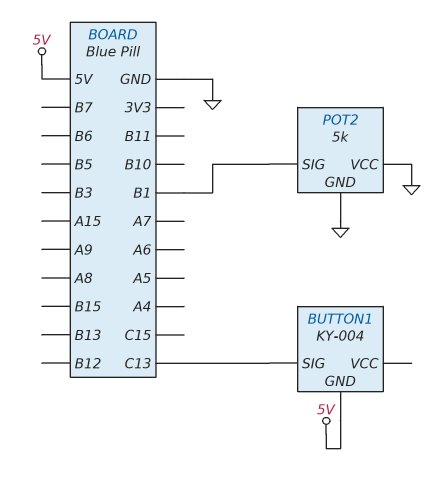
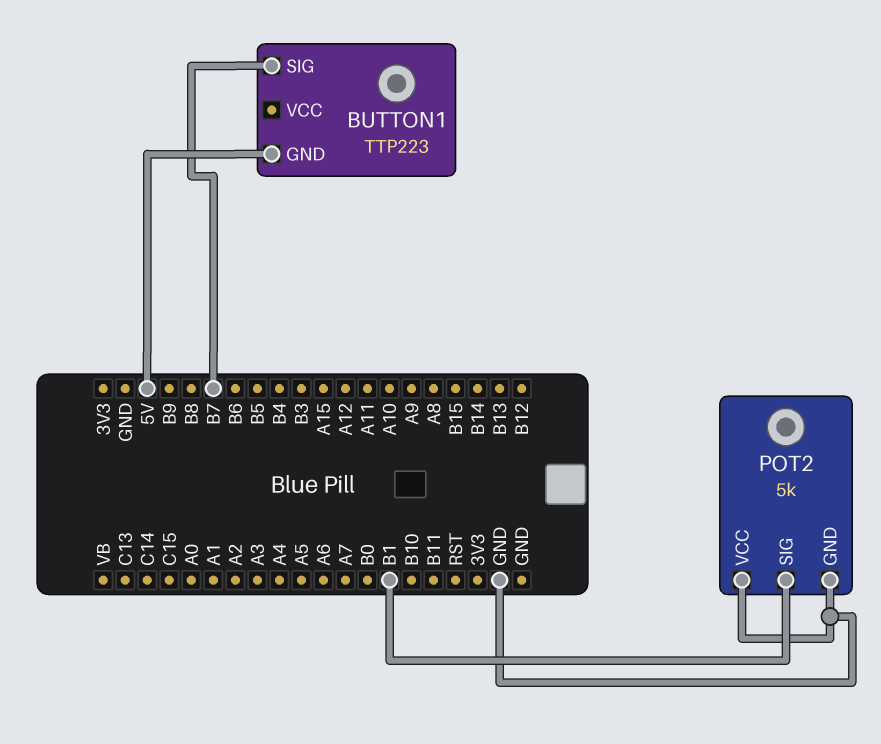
BUTTON1: KY-004 -> TTP223
BUTTON1 pin SIG: C13 -> B7

